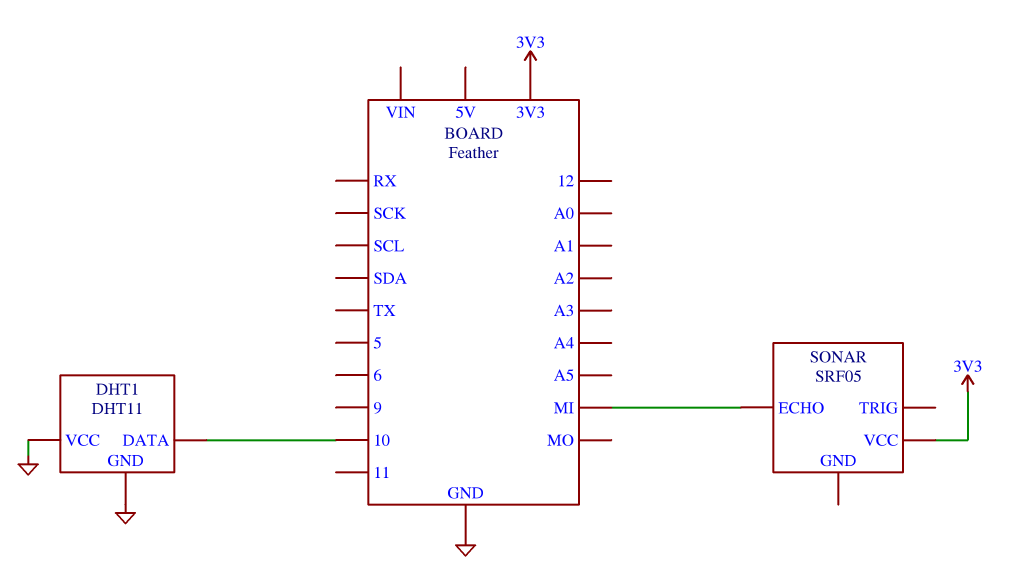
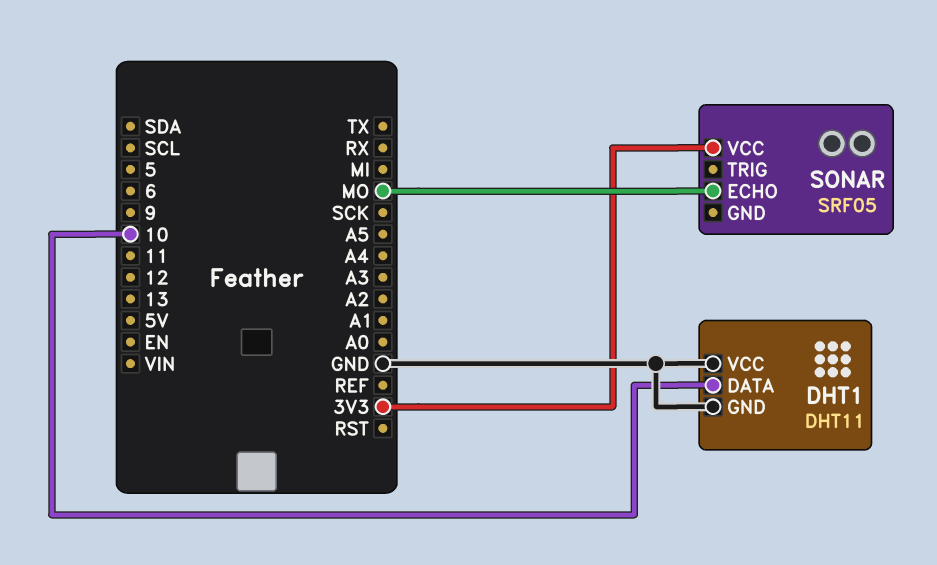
SONAR pin ECHO: MI -> MO

